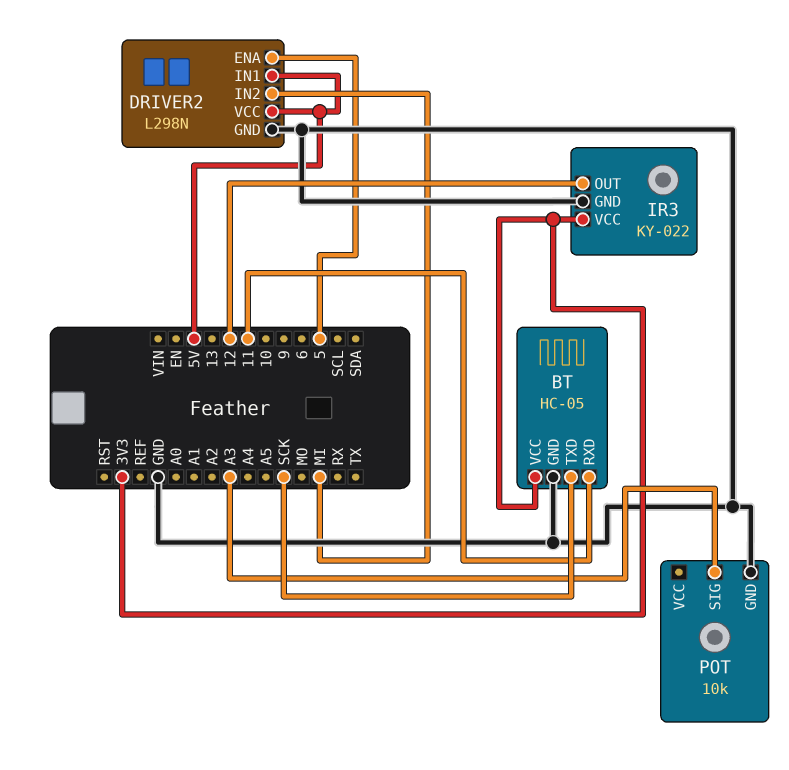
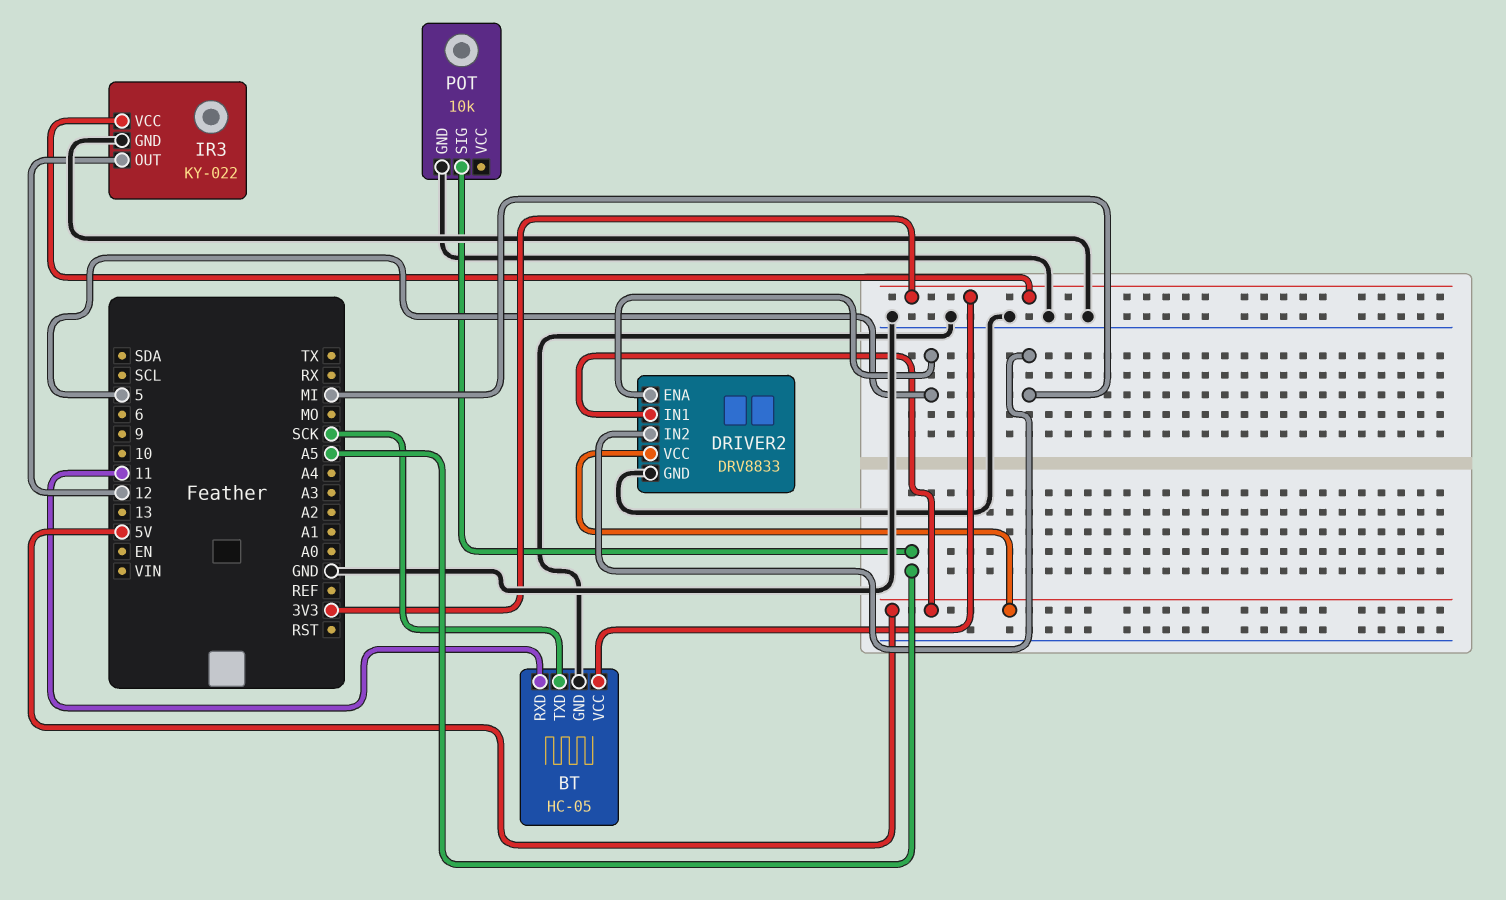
DRIVER2: L298N -> DRV8833
POT pin SIG: A3 -> A5

